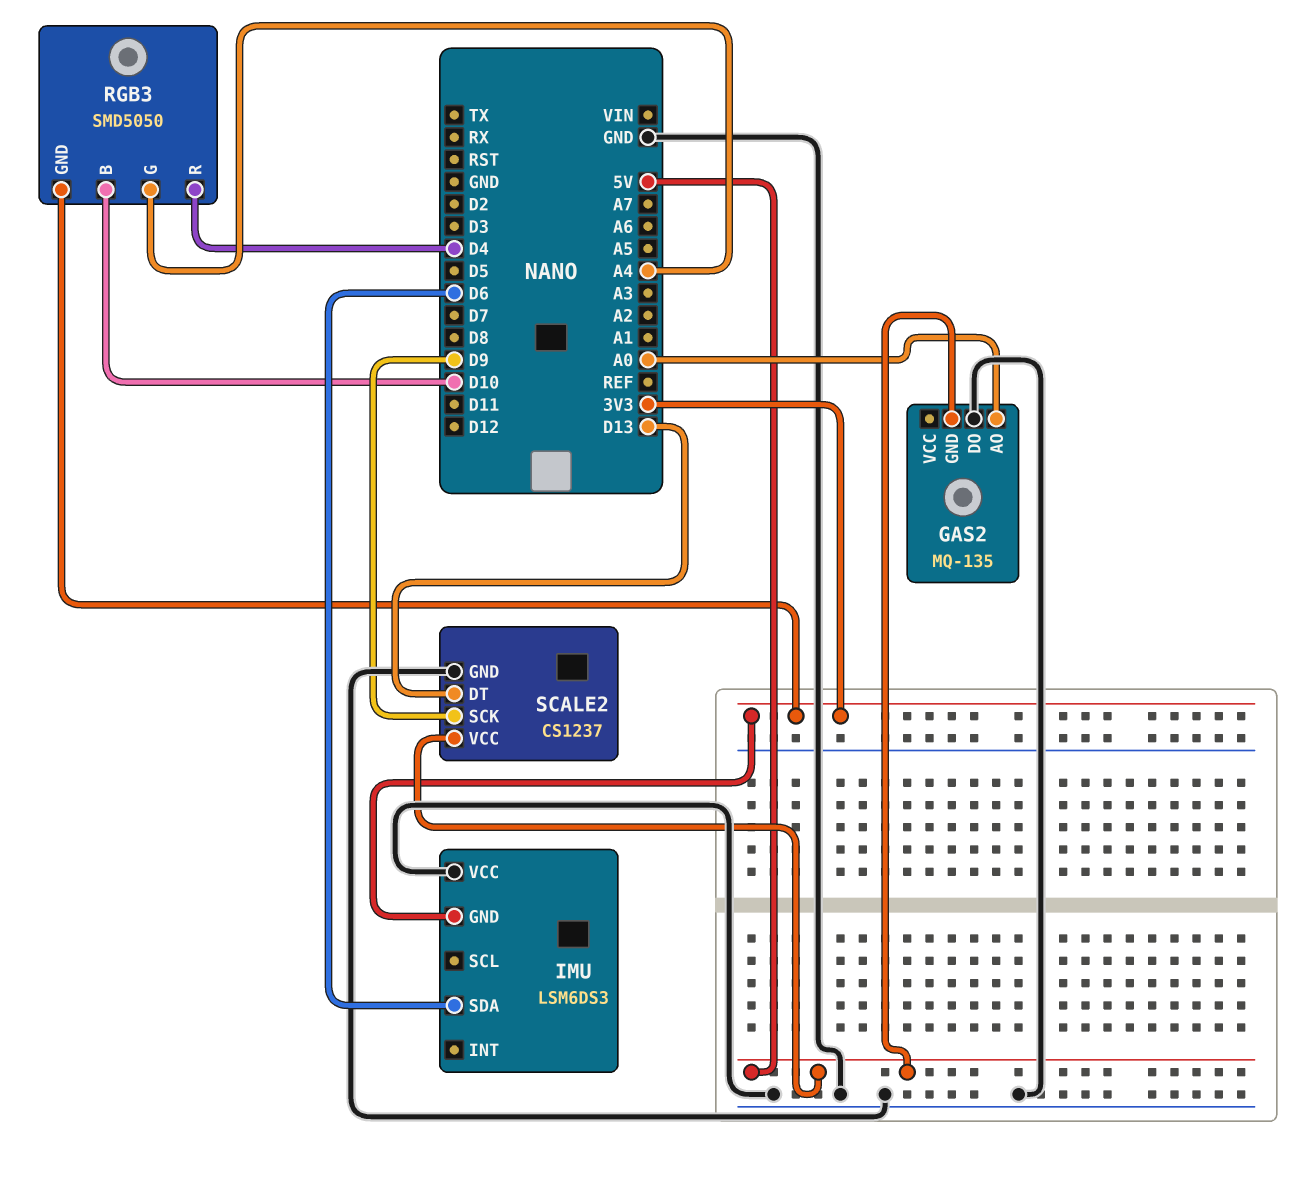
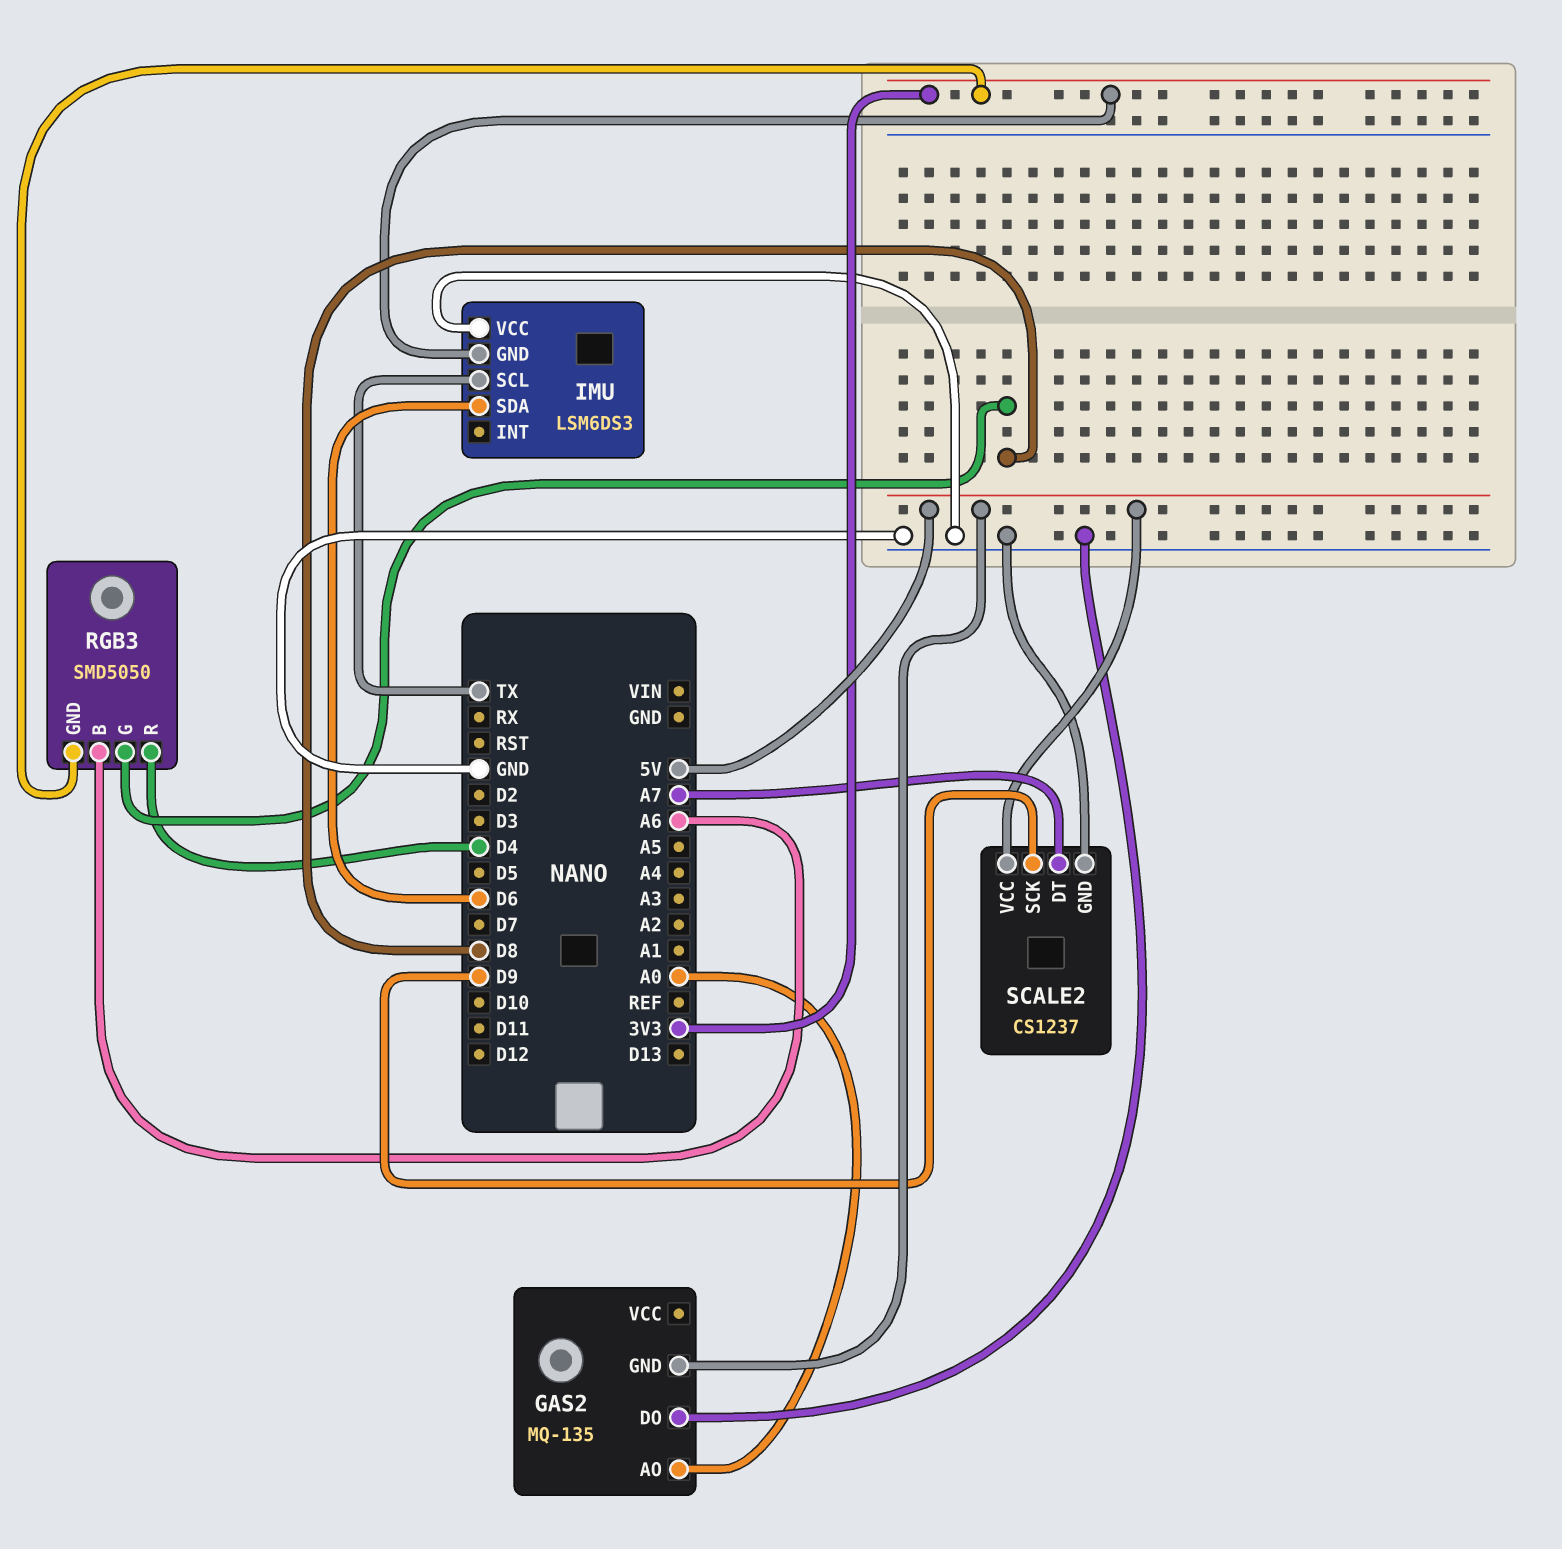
IMU pin SCL: none -> TX
RGB3 pin B: D10 -> A6
RGB3 pin G: A4 -> D8
SCALE2 pin DT: D13 -> A7

